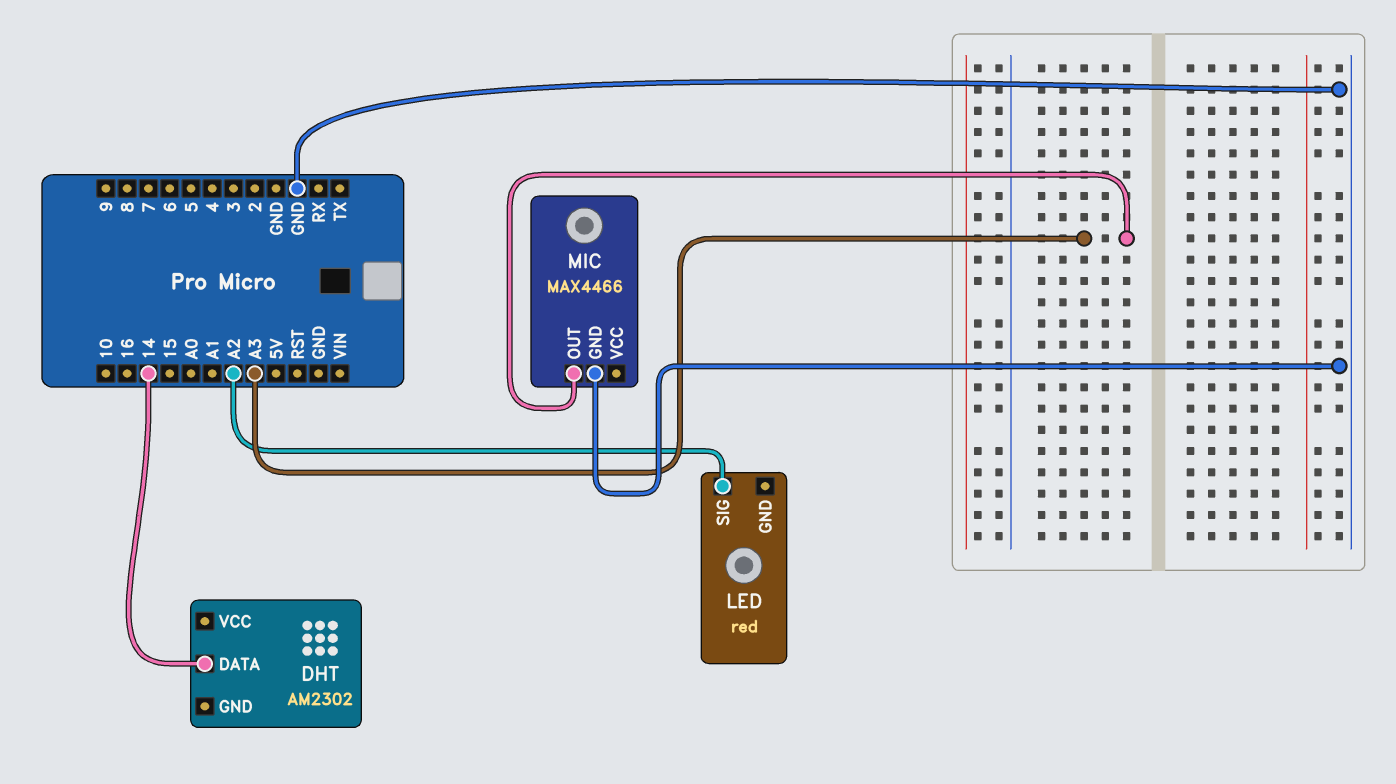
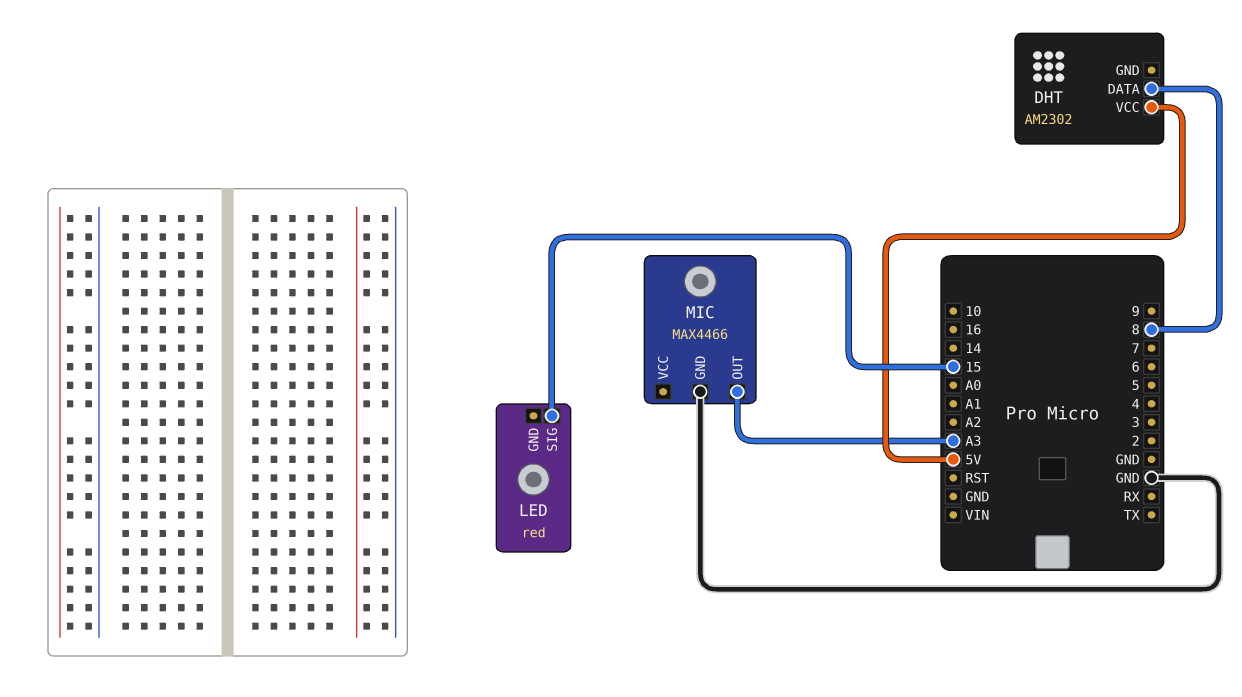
DHT pin DATA: 14 -> 8
DHT pin VCC: none -> 5V
LED pin SIG: A2 -> 15

